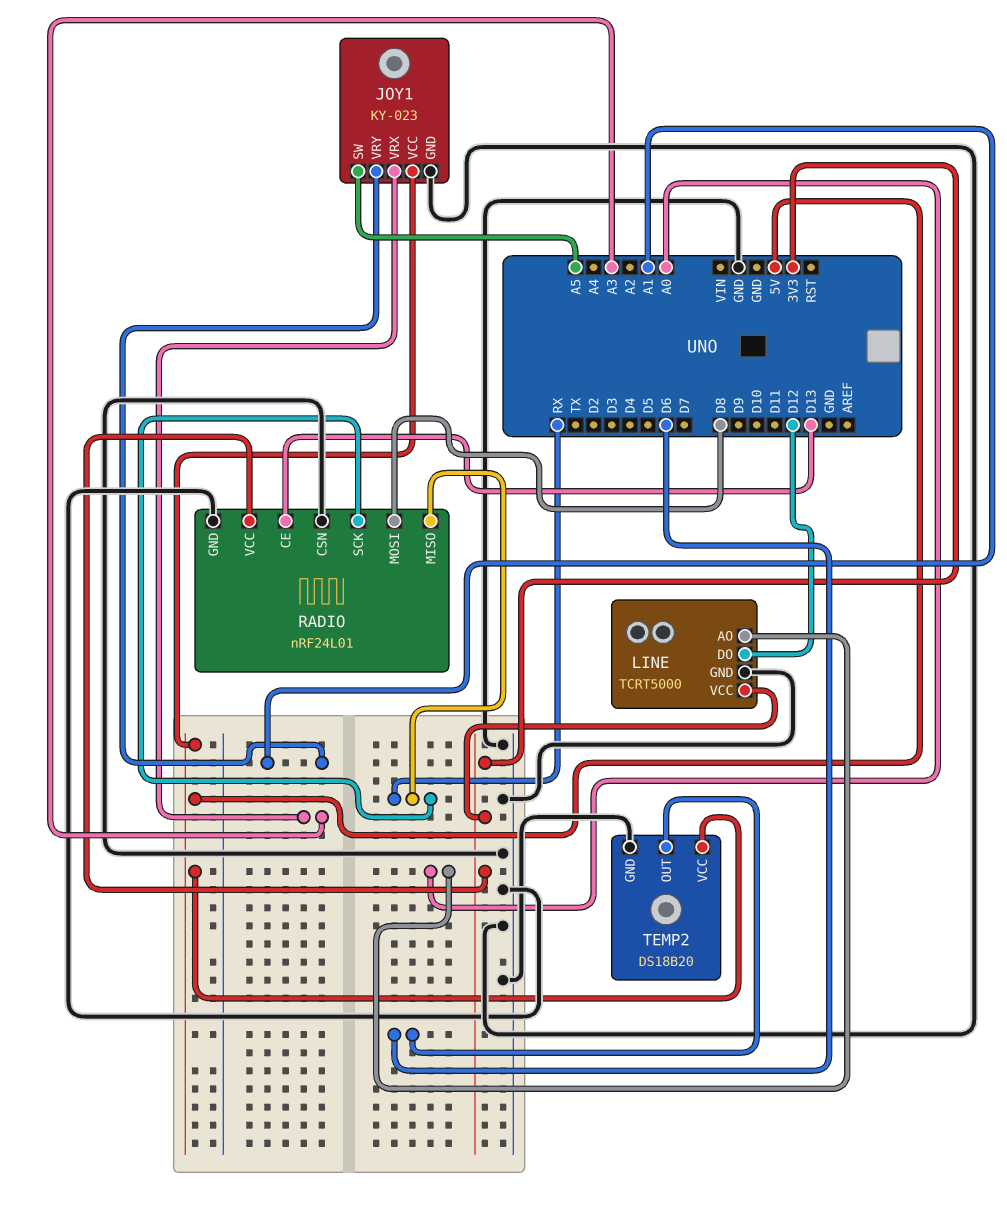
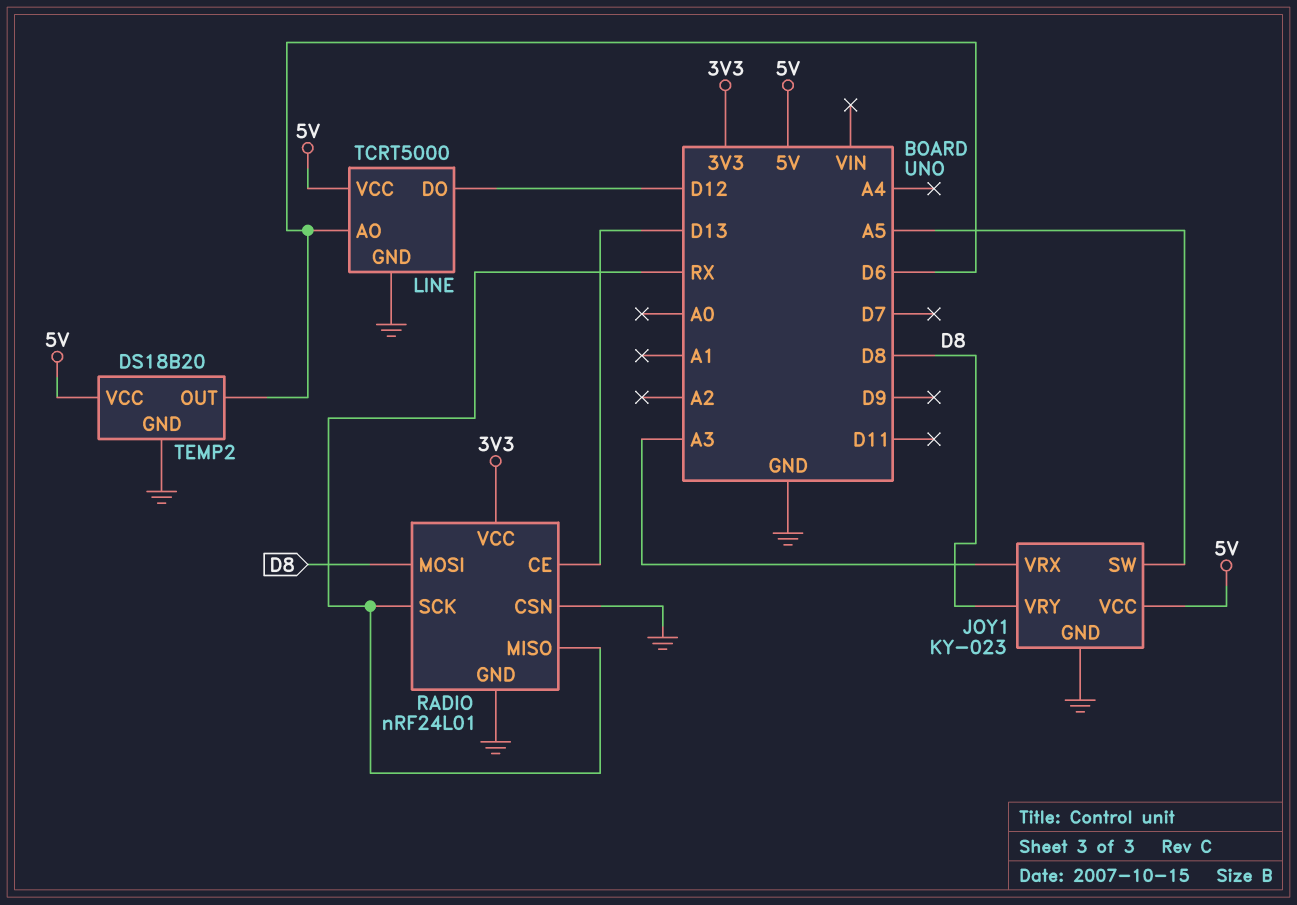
JOY1 pin VRY: A1 -> D8
LINE pin AO: A0 -> D6
LINE pin VCC: 3V3 -> 5V

